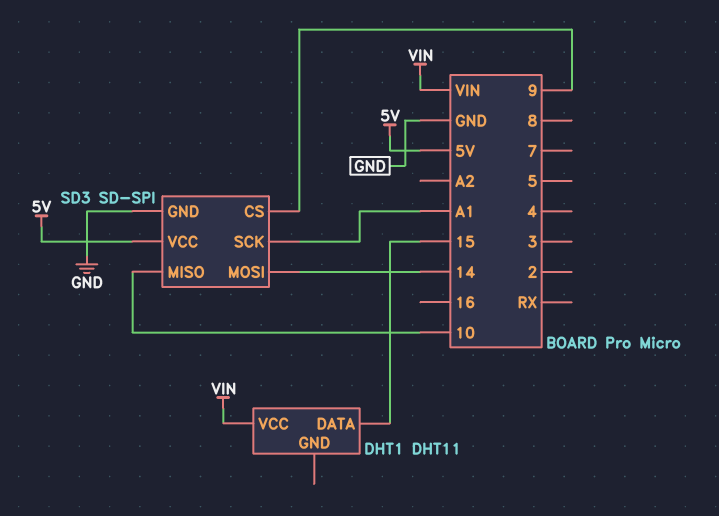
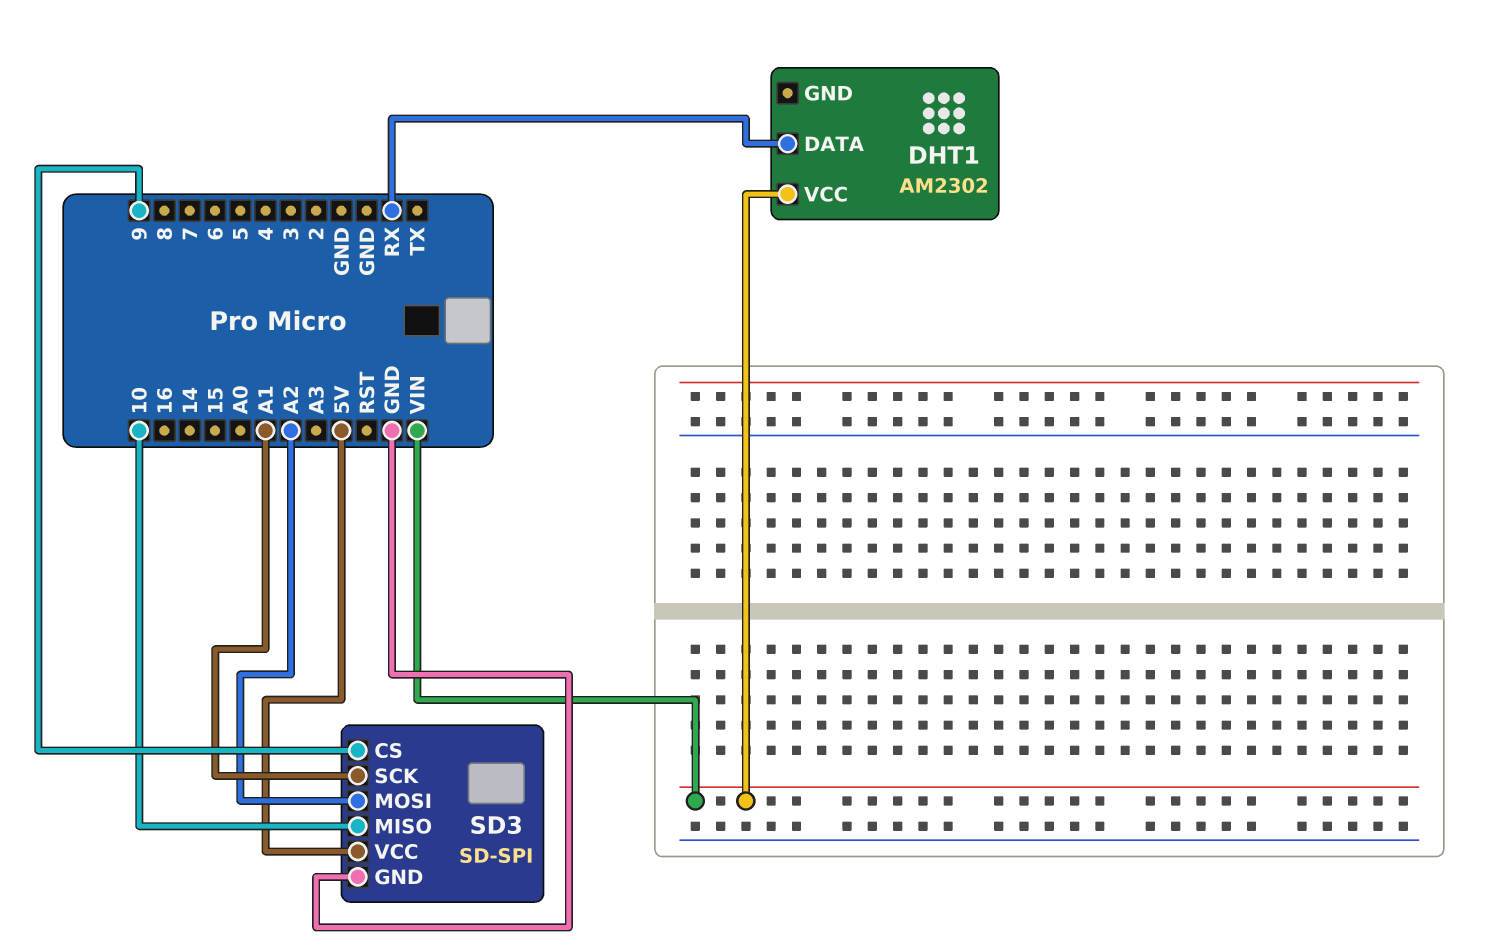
DHT1: DHT11 -> AM2302
DHT1 pin DATA: 15 -> RX
SD3 pin MOSI: 14 -> A2

